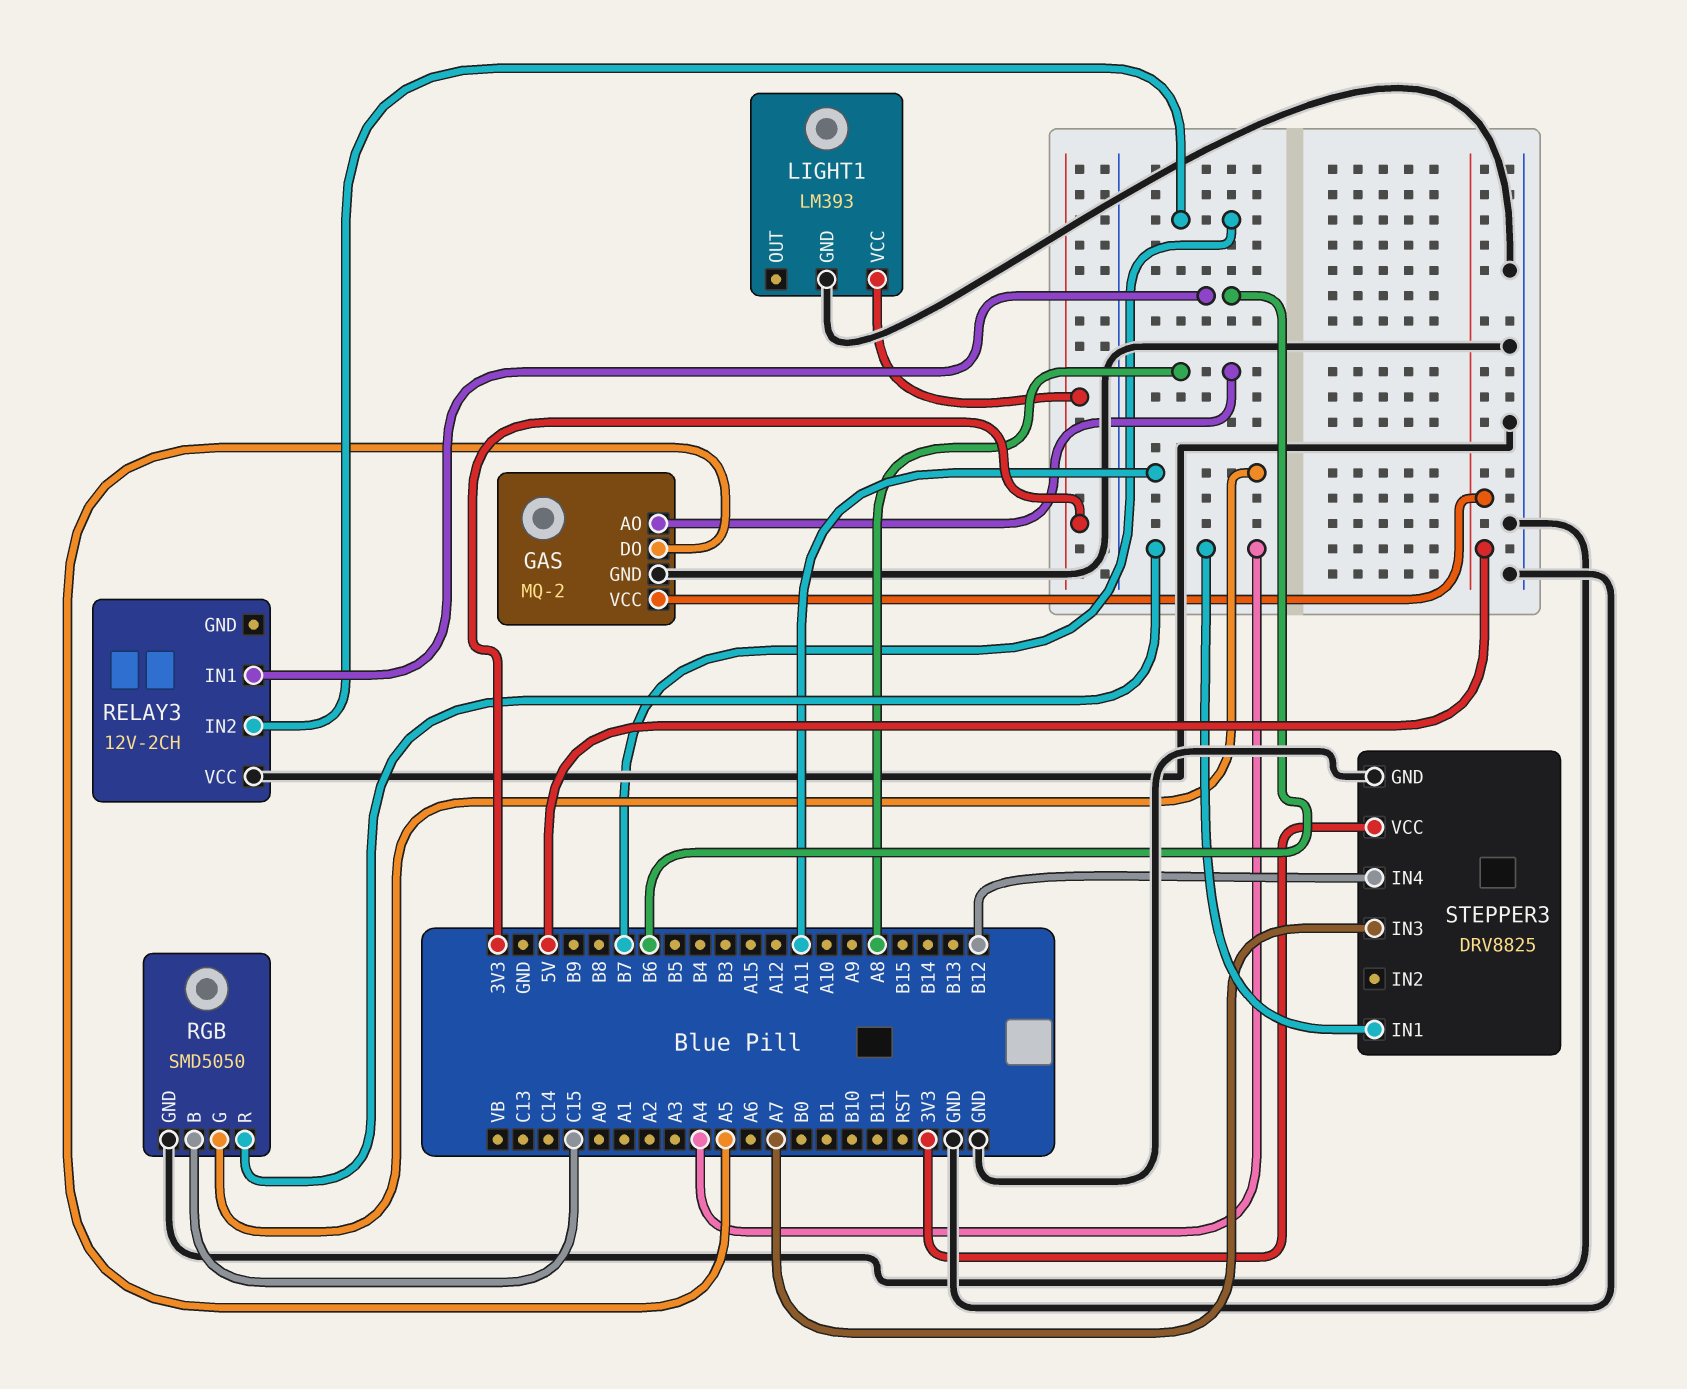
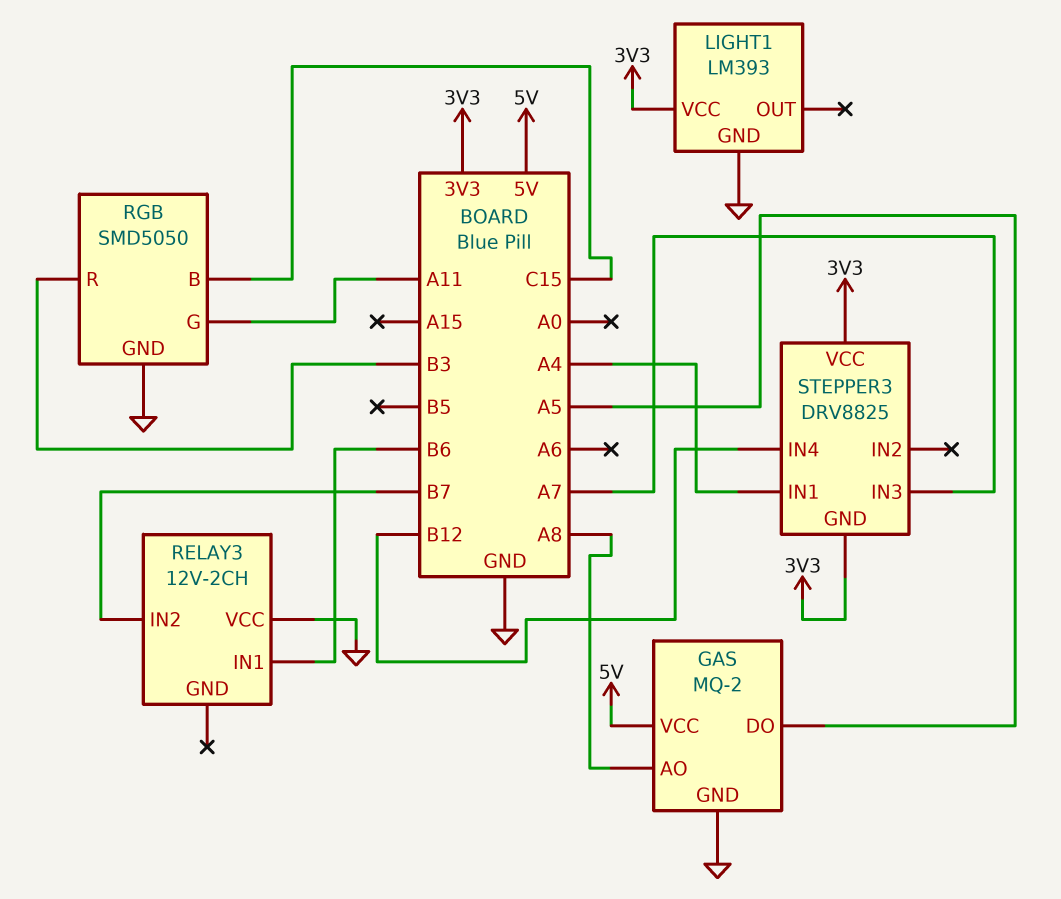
RGB pin R: A4 -> B3
STEPPER3 pin GND: GND -> 3V3

